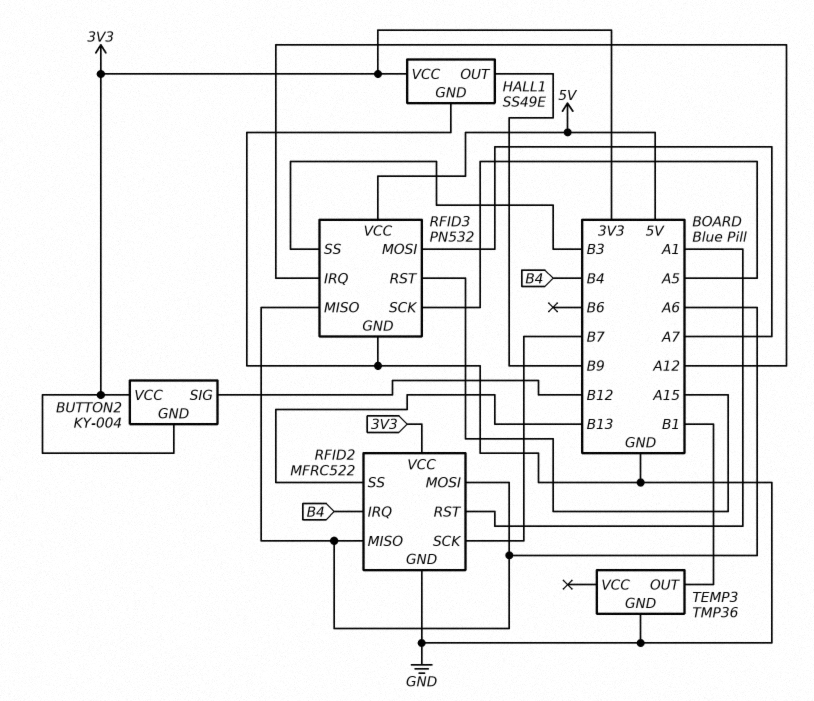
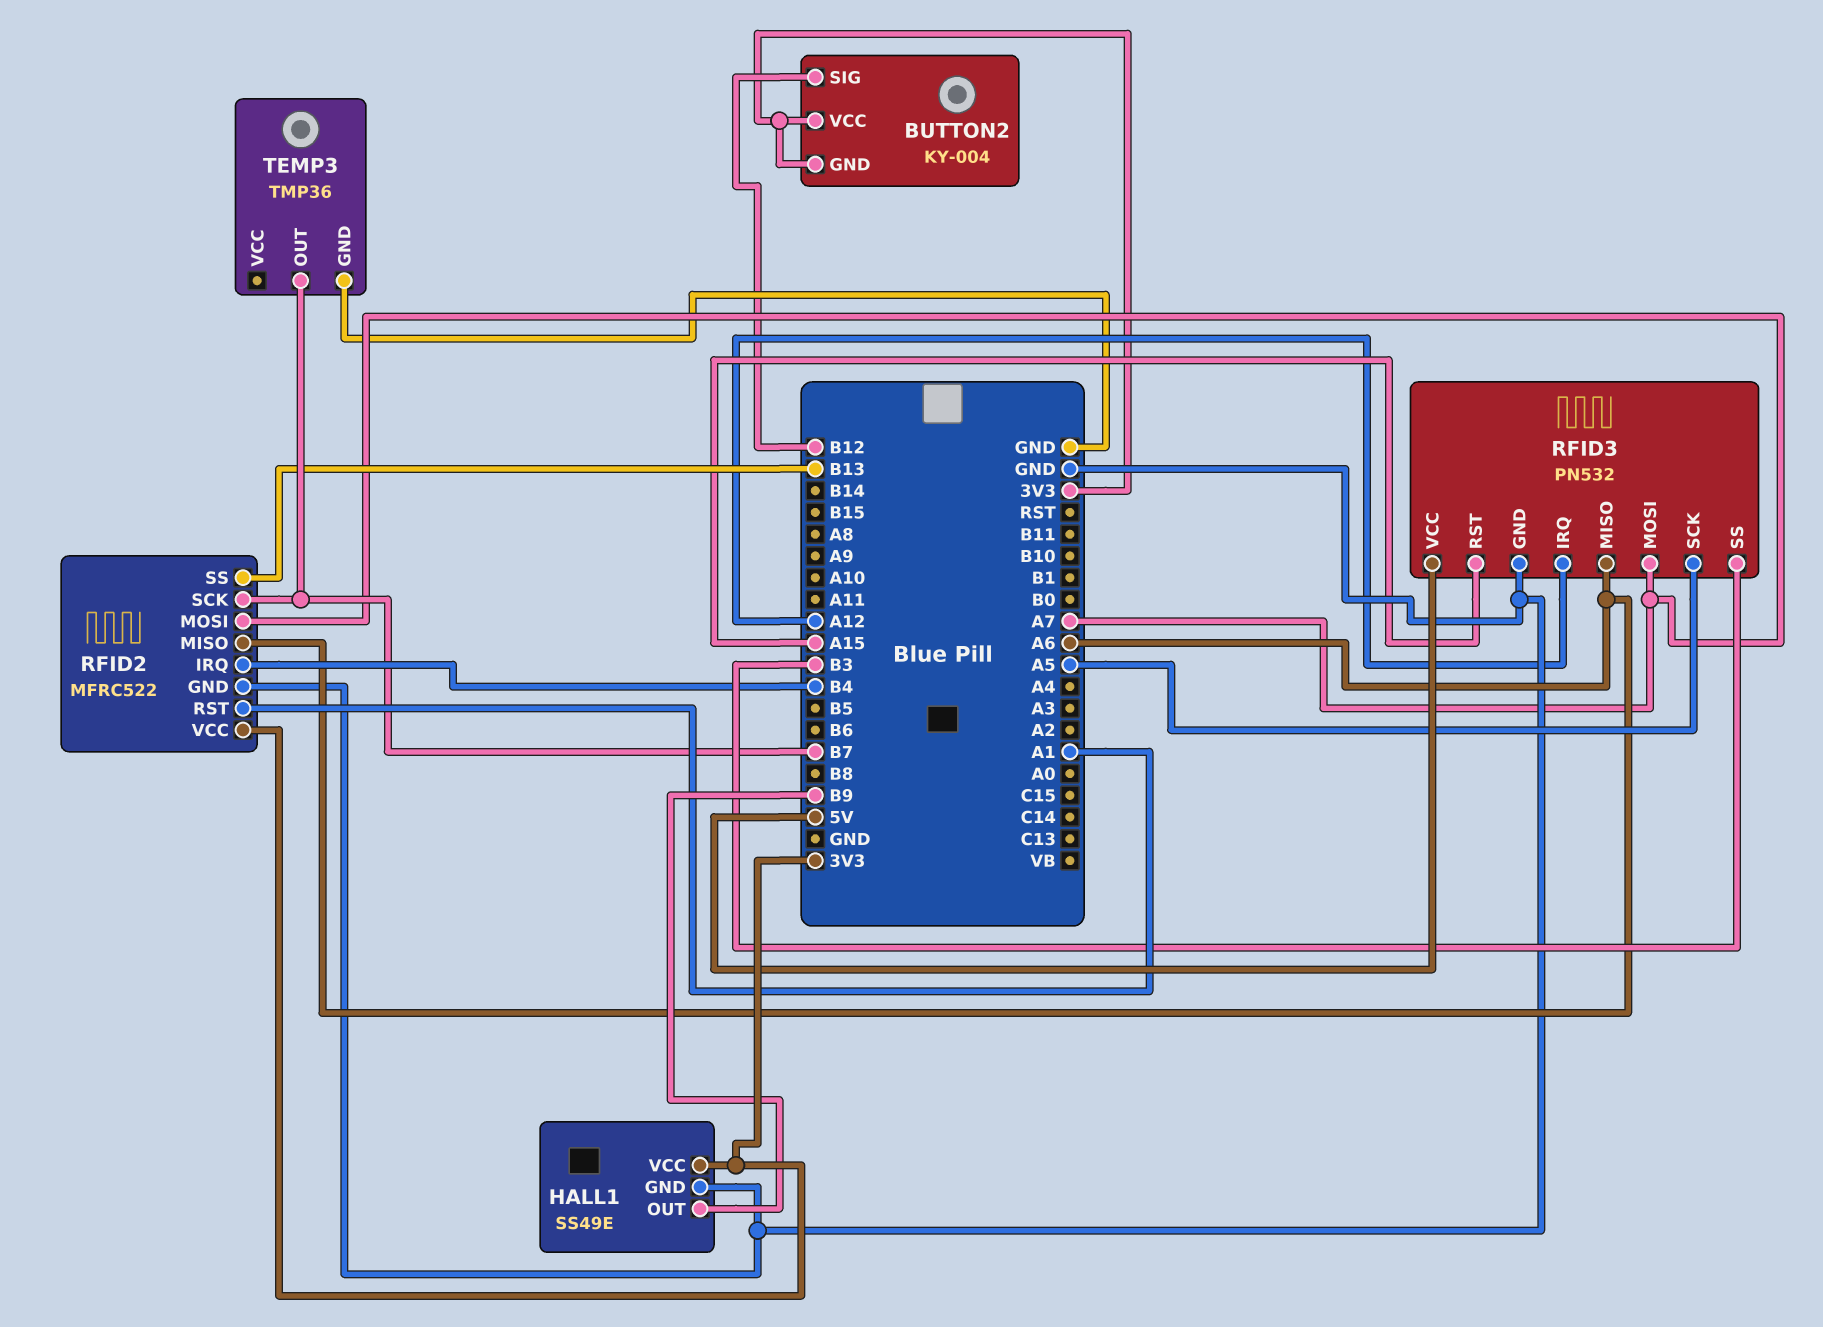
RFID2 pin MOSI: A6 -> A7
TEMP3 pin OUT: B1 -> B7

